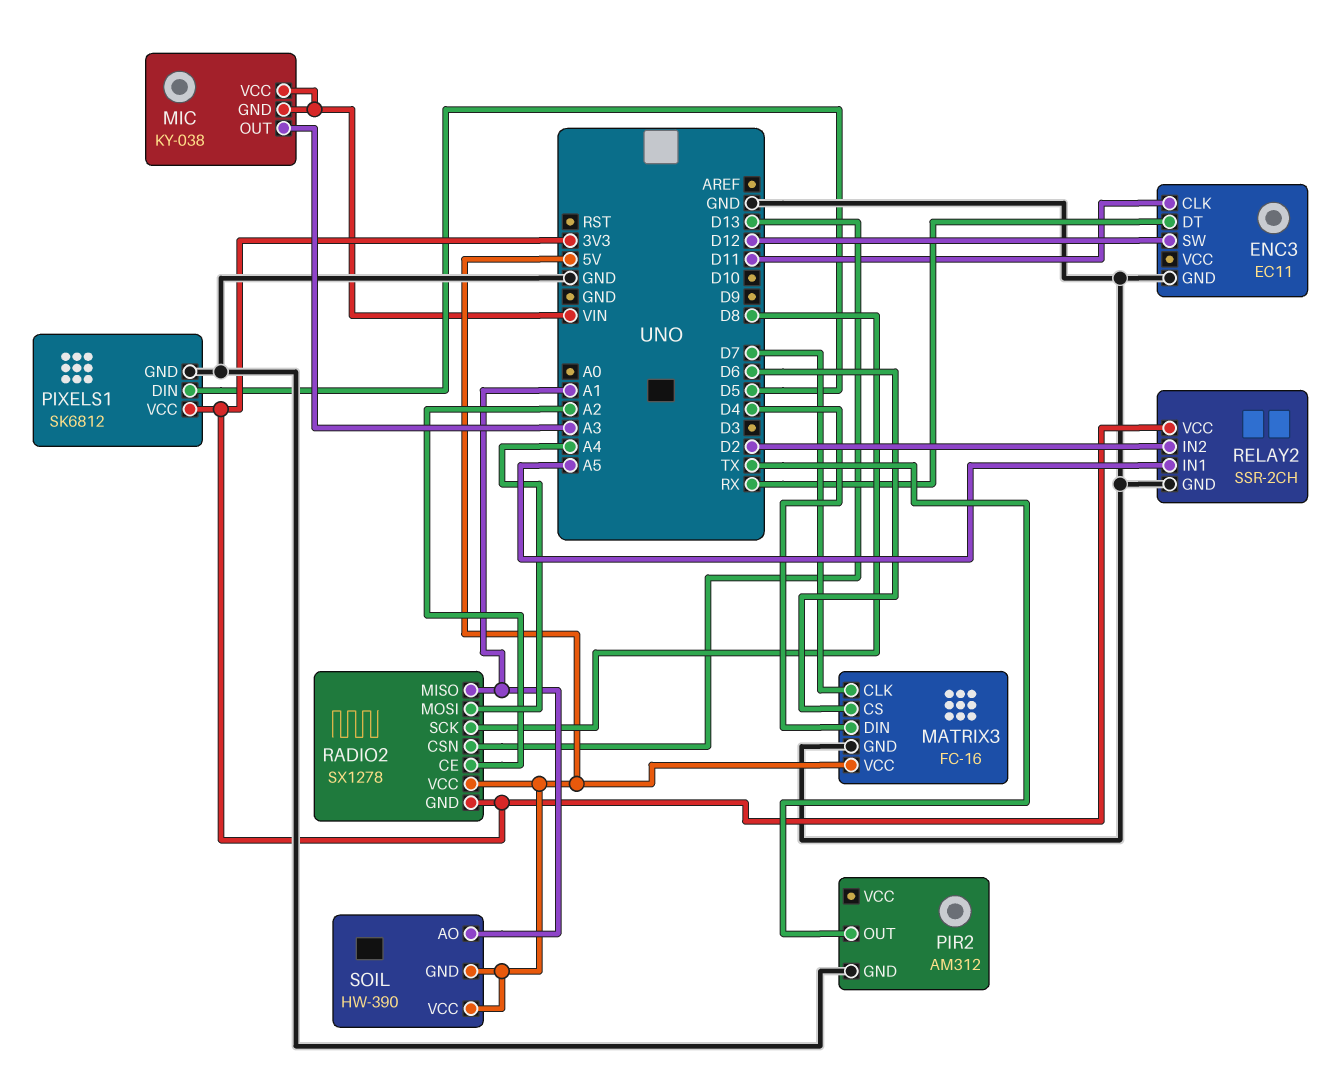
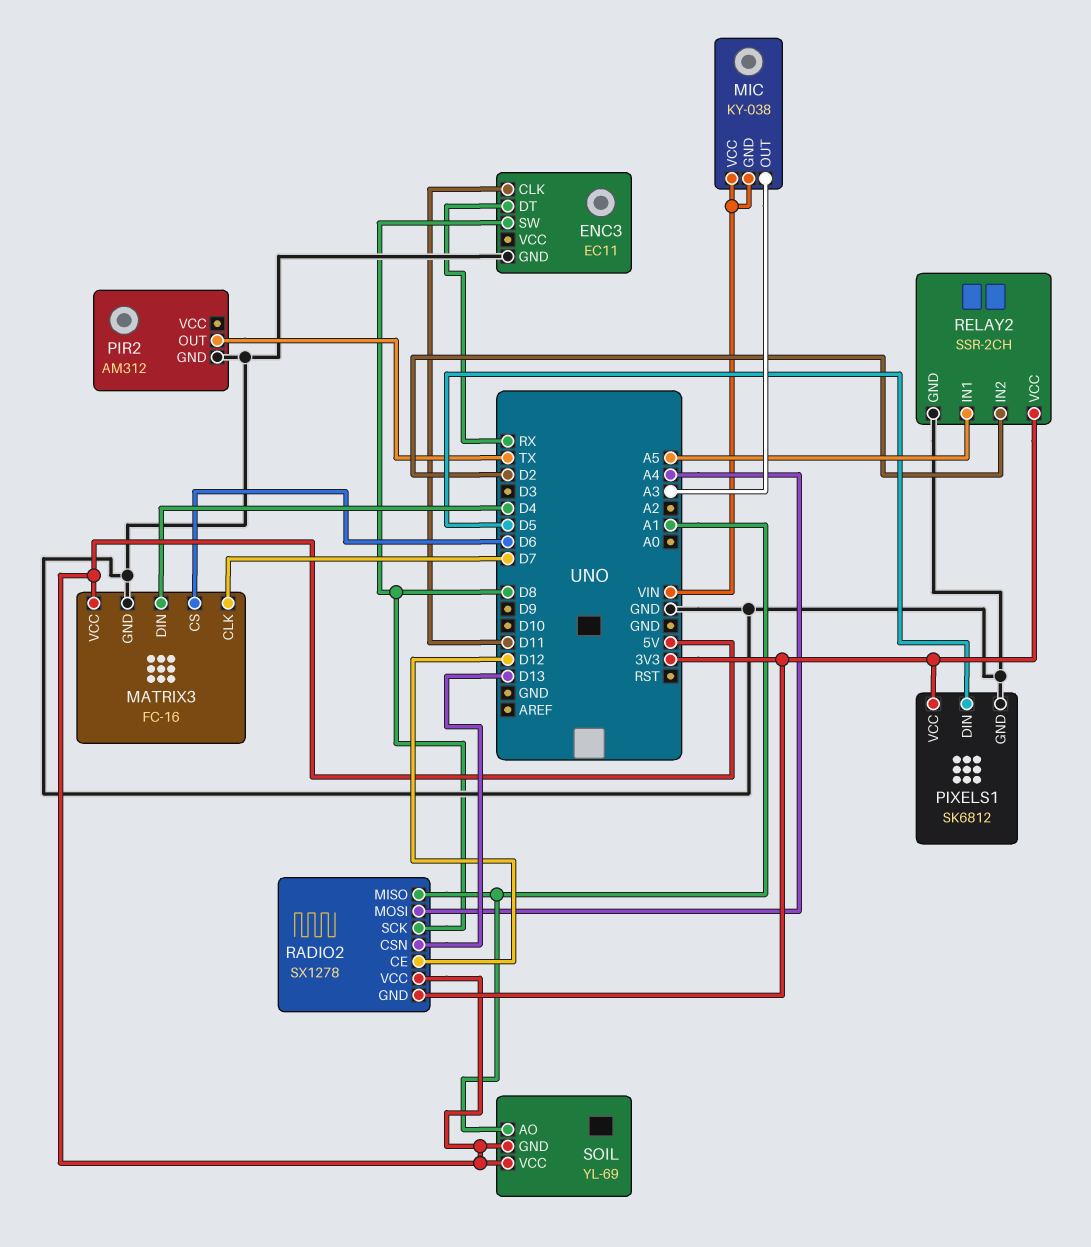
ENC3 pin SW: D12 -> D8
RADIO2 pin CE: A2 -> D12
SOIL: HW-390 -> YL-69

